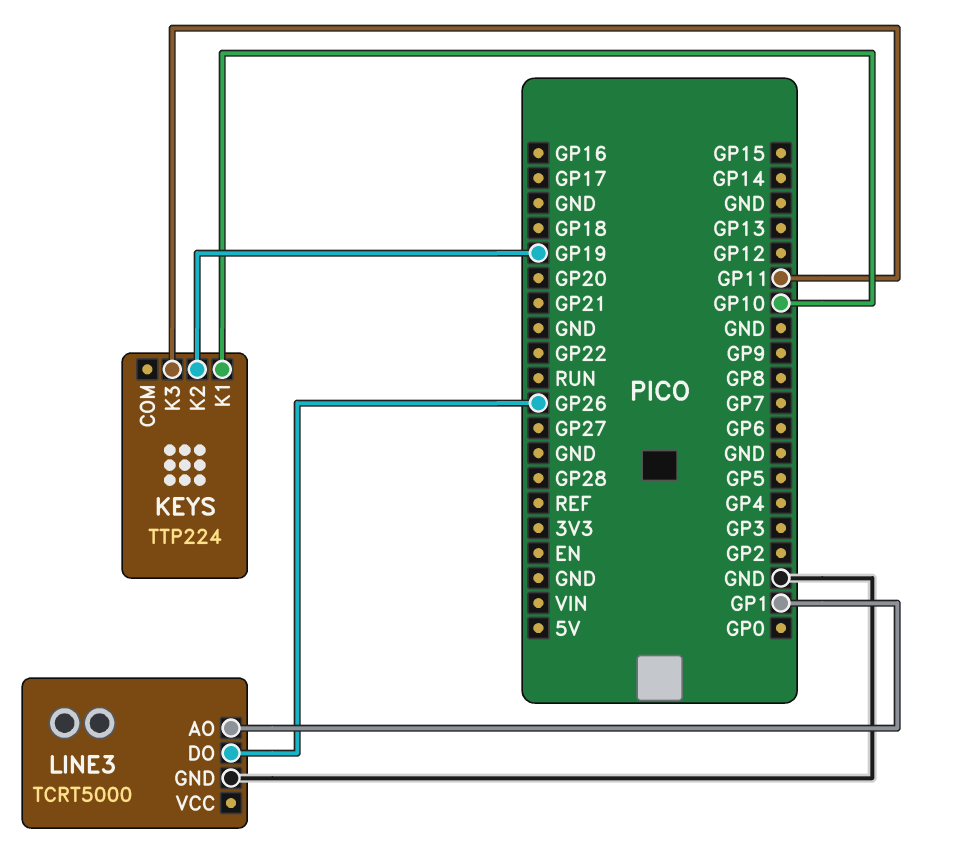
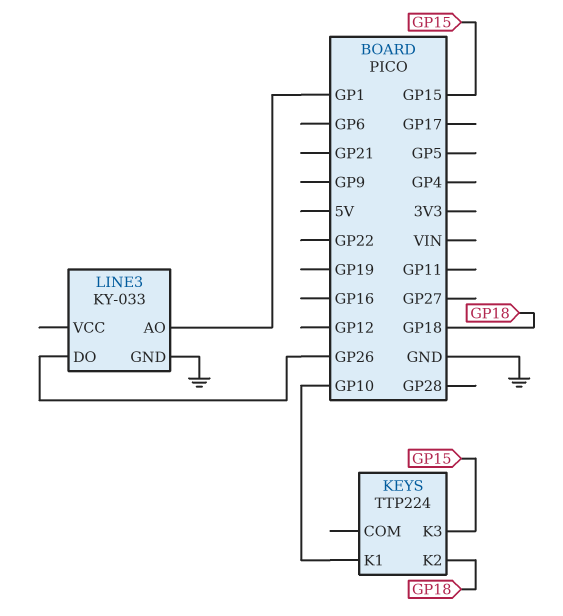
KEYS pin K2: GP19 -> GP18
KEYS pin K3: GP11 -> GP15
LINE3: TCRT5000 -> KY-033

